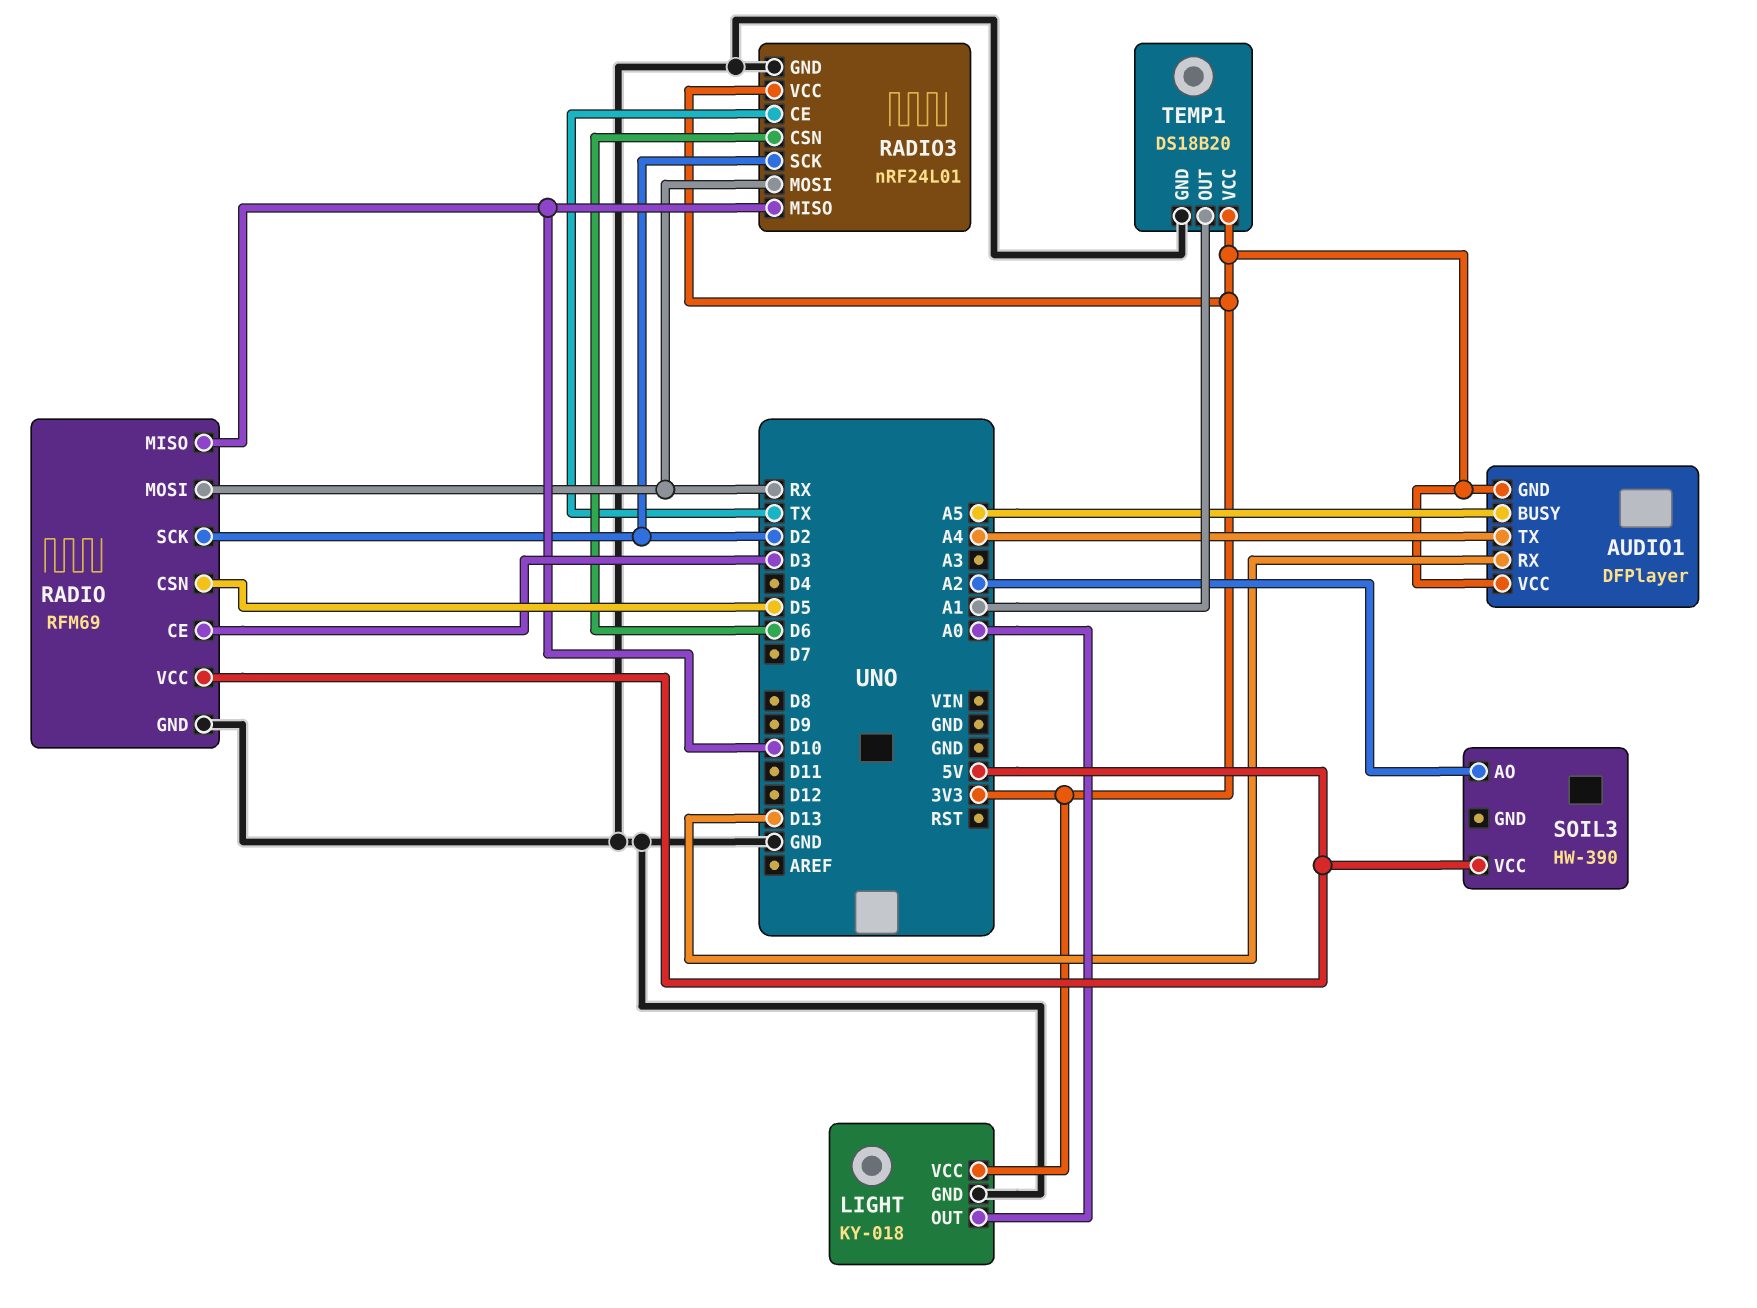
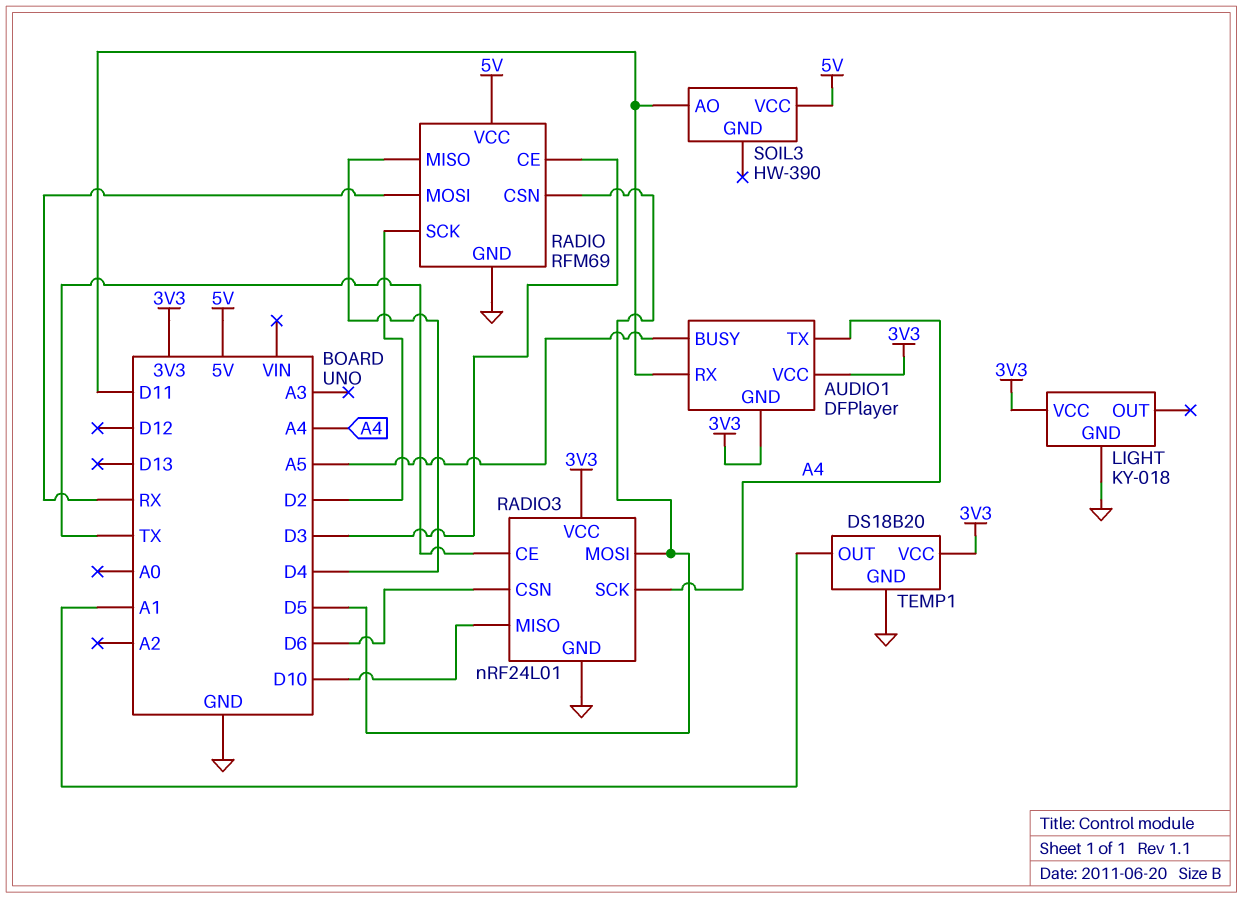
AUDIO1 pin RX: D13 -> D11
LIGHT pin OUT: A0 -> none
RADIO pin MISO: D10 -> D4
RADIO3 pin MOSI: RX -> D5
RADIO3 pin SCK: D2 -> A4
SOIL3 pin AO: A2 -> D11

